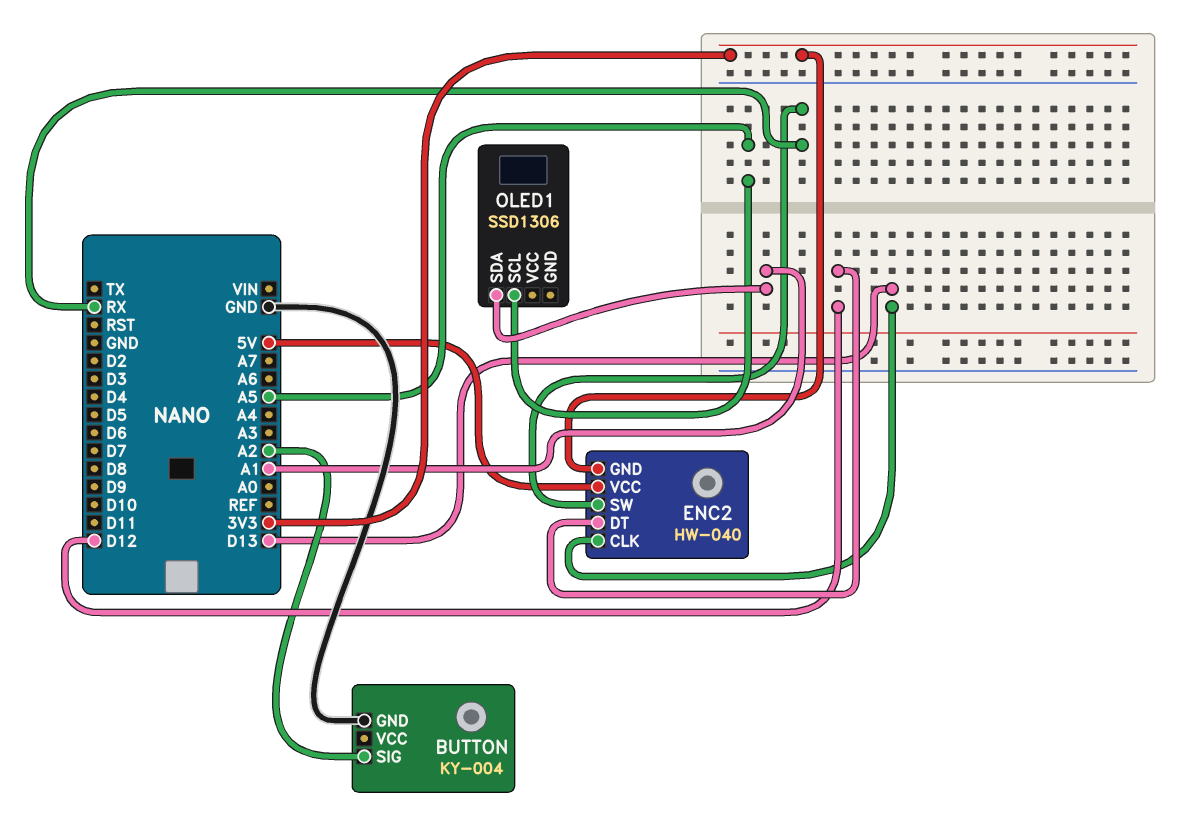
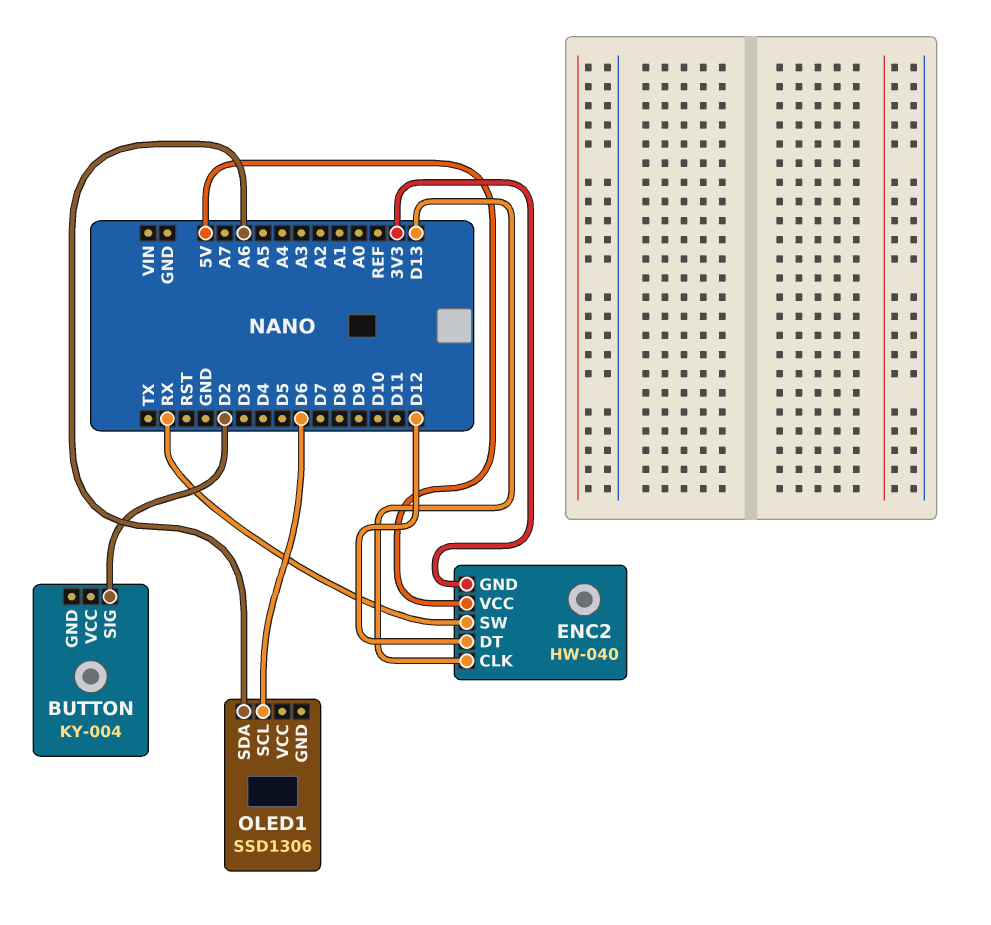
BUTTON pin GND: GND -> none
BUTTON pin SIG: A2 -> D2
OLED1 pin SCL: A5 -> D6
OLED1 pin SDA: A1 -> A6

